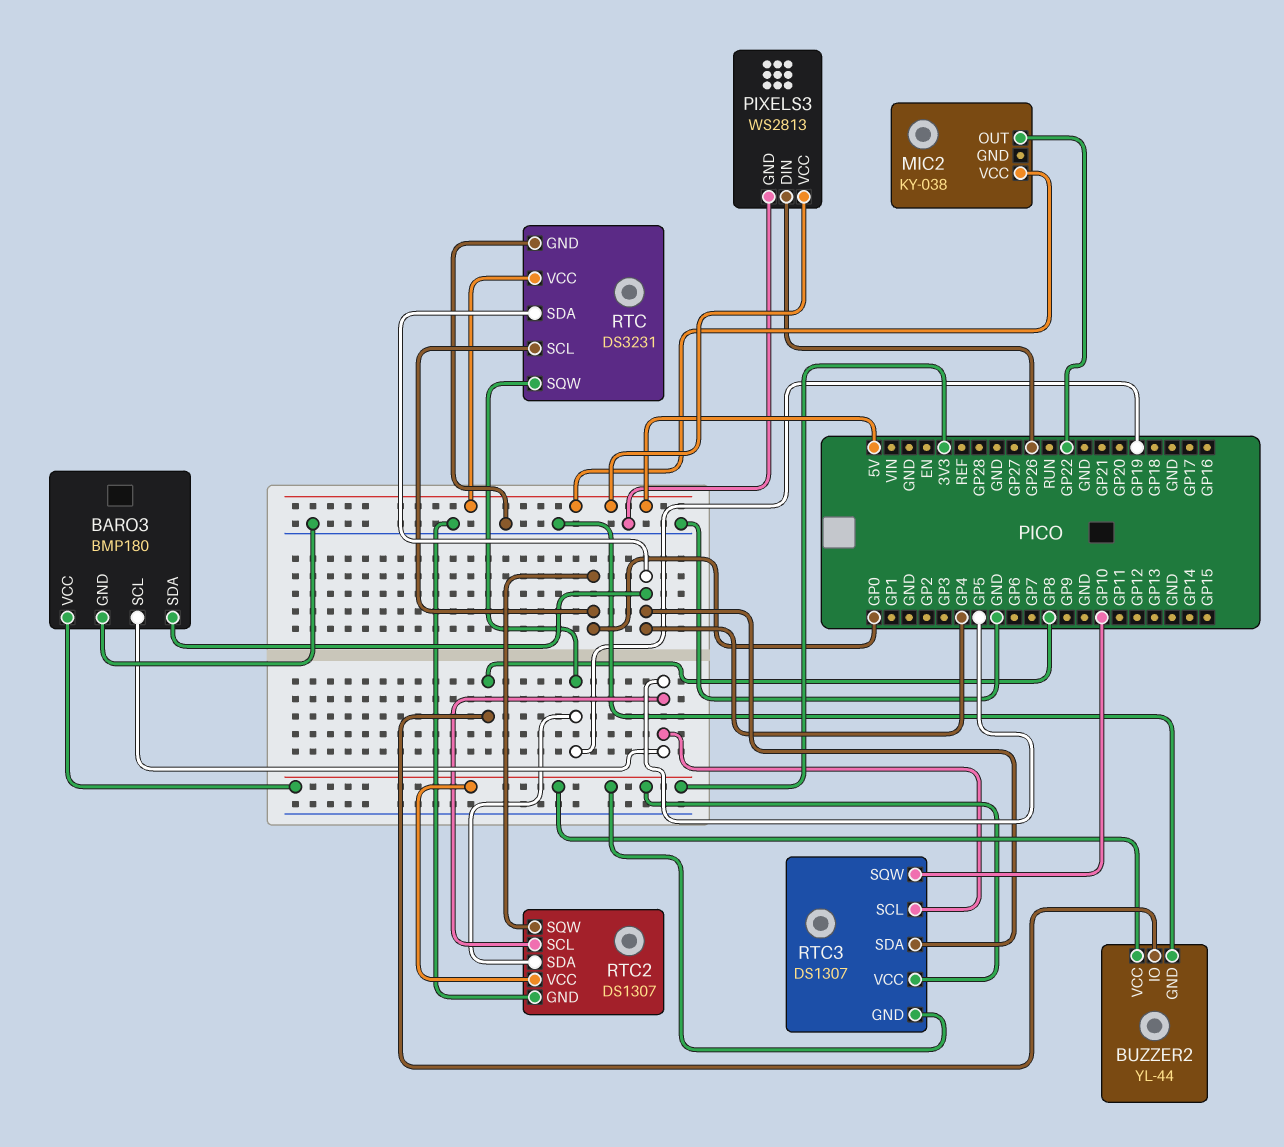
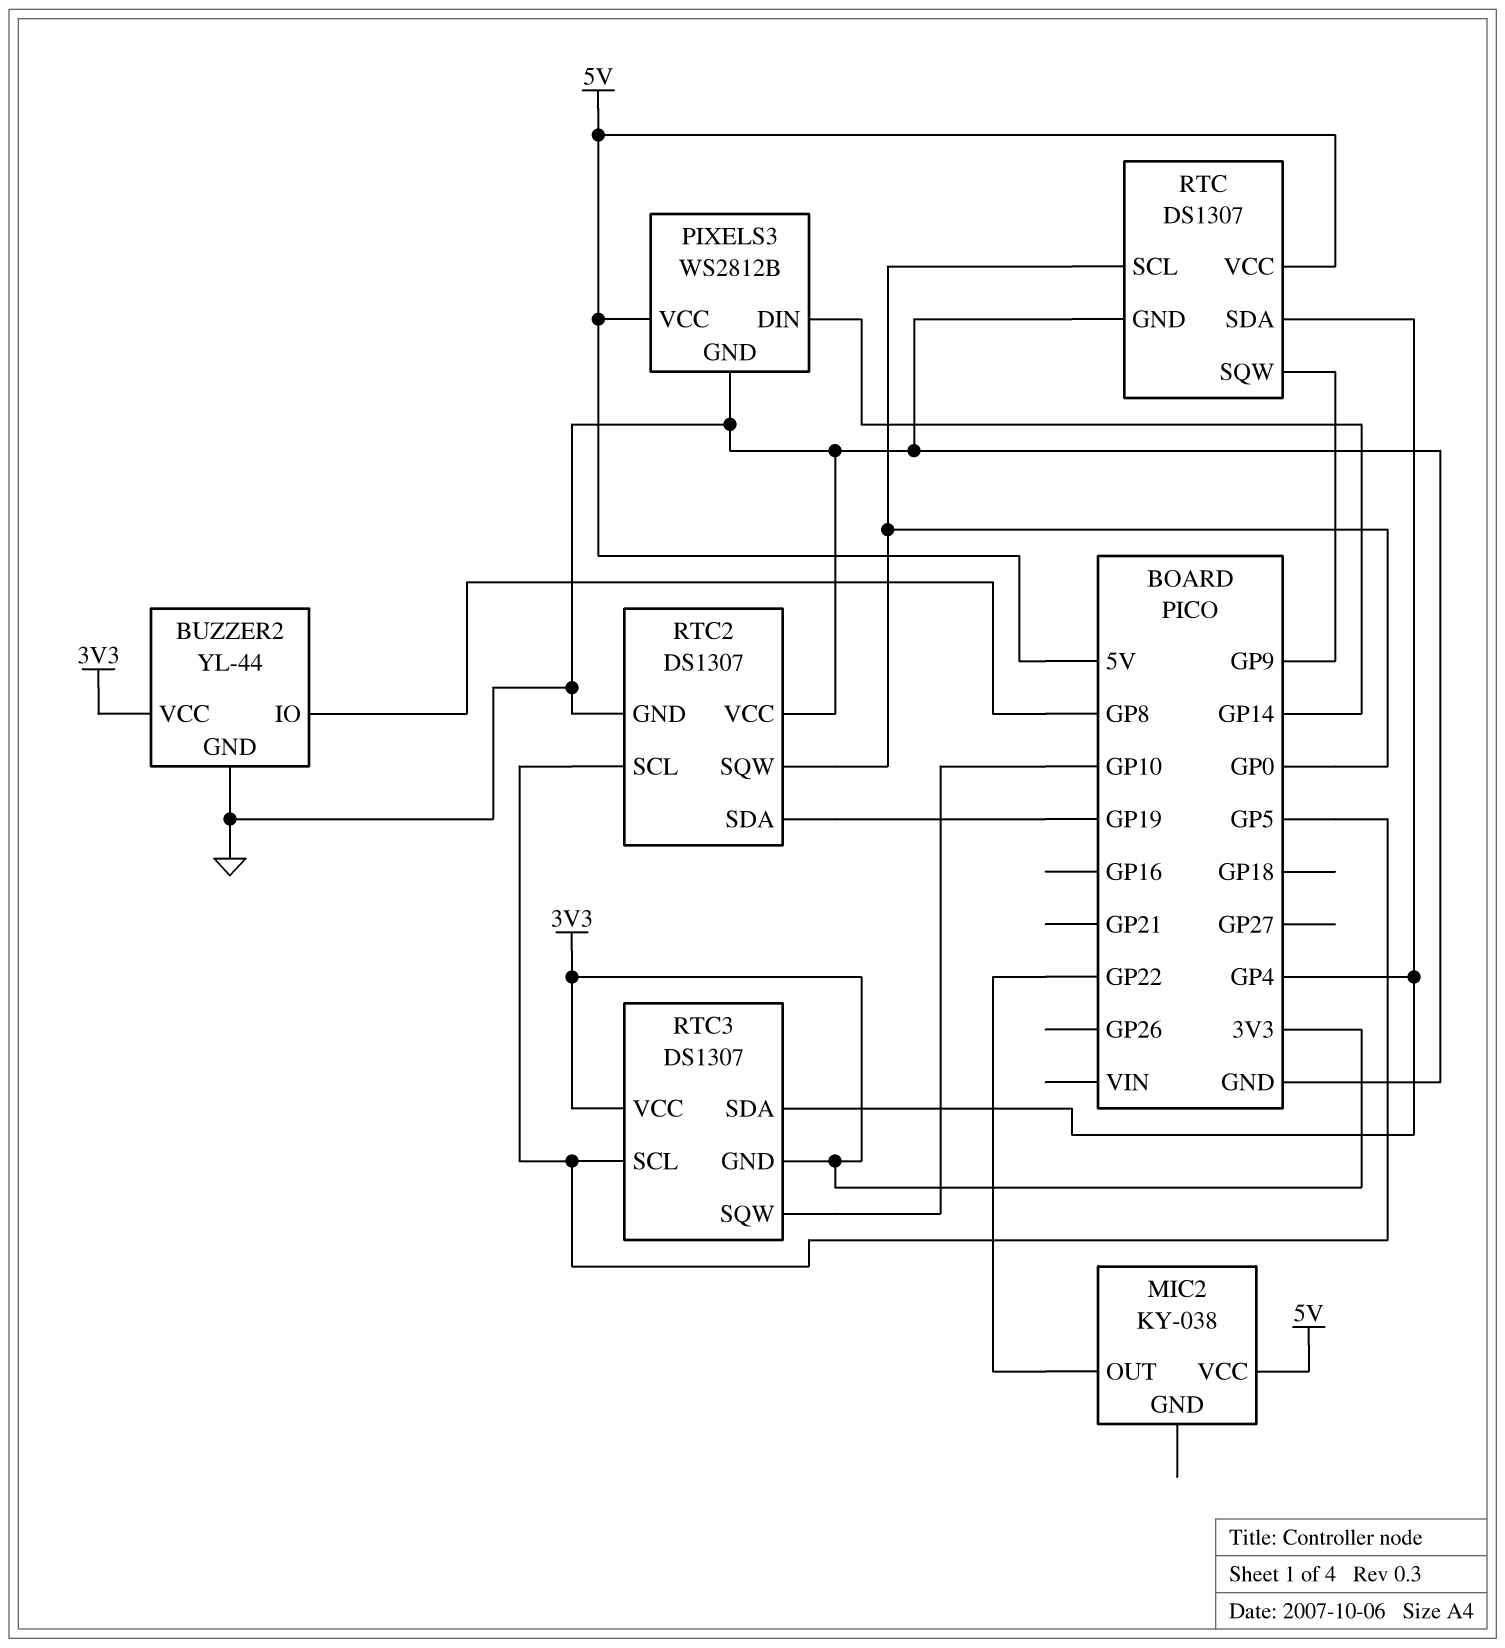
BARO3: BMP180 -> none
BARO3 pin GND: GND -> none
BARO3 pin SCL: GP5 -> none
BARO3 pin SDA: GP4 -> none
BARO3 pin VCC: 3V3 -> none
PIXELS3: WS2813 -> WS2812B
PIXELS3 pin DIN: GP26 -> GP14
RTC: DS3231 -> DS1307
RTC pin SQW: GP19 -> GP9
RTC2 pin VCC: 3V3 -> GND

